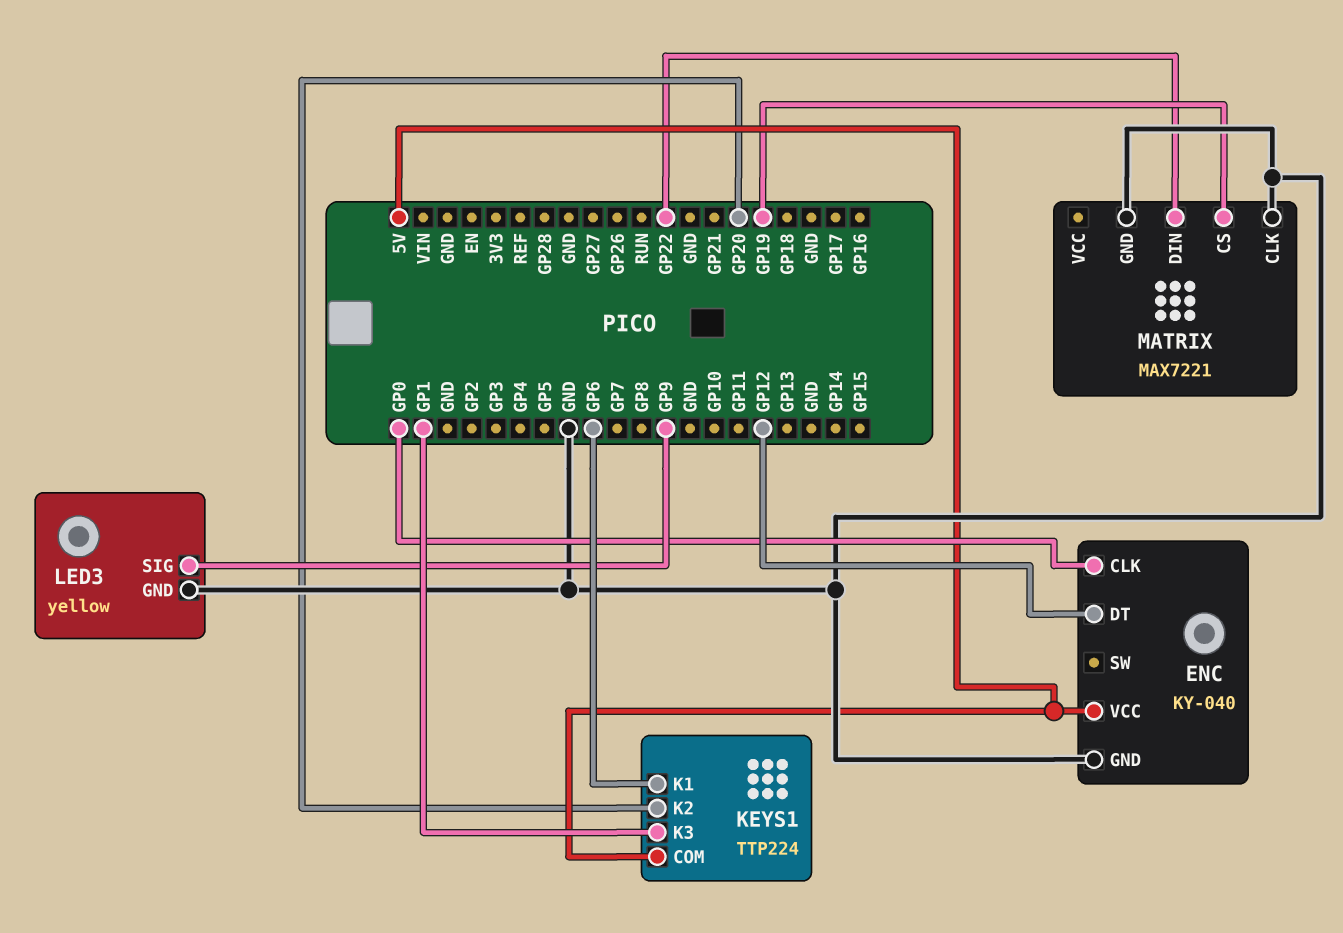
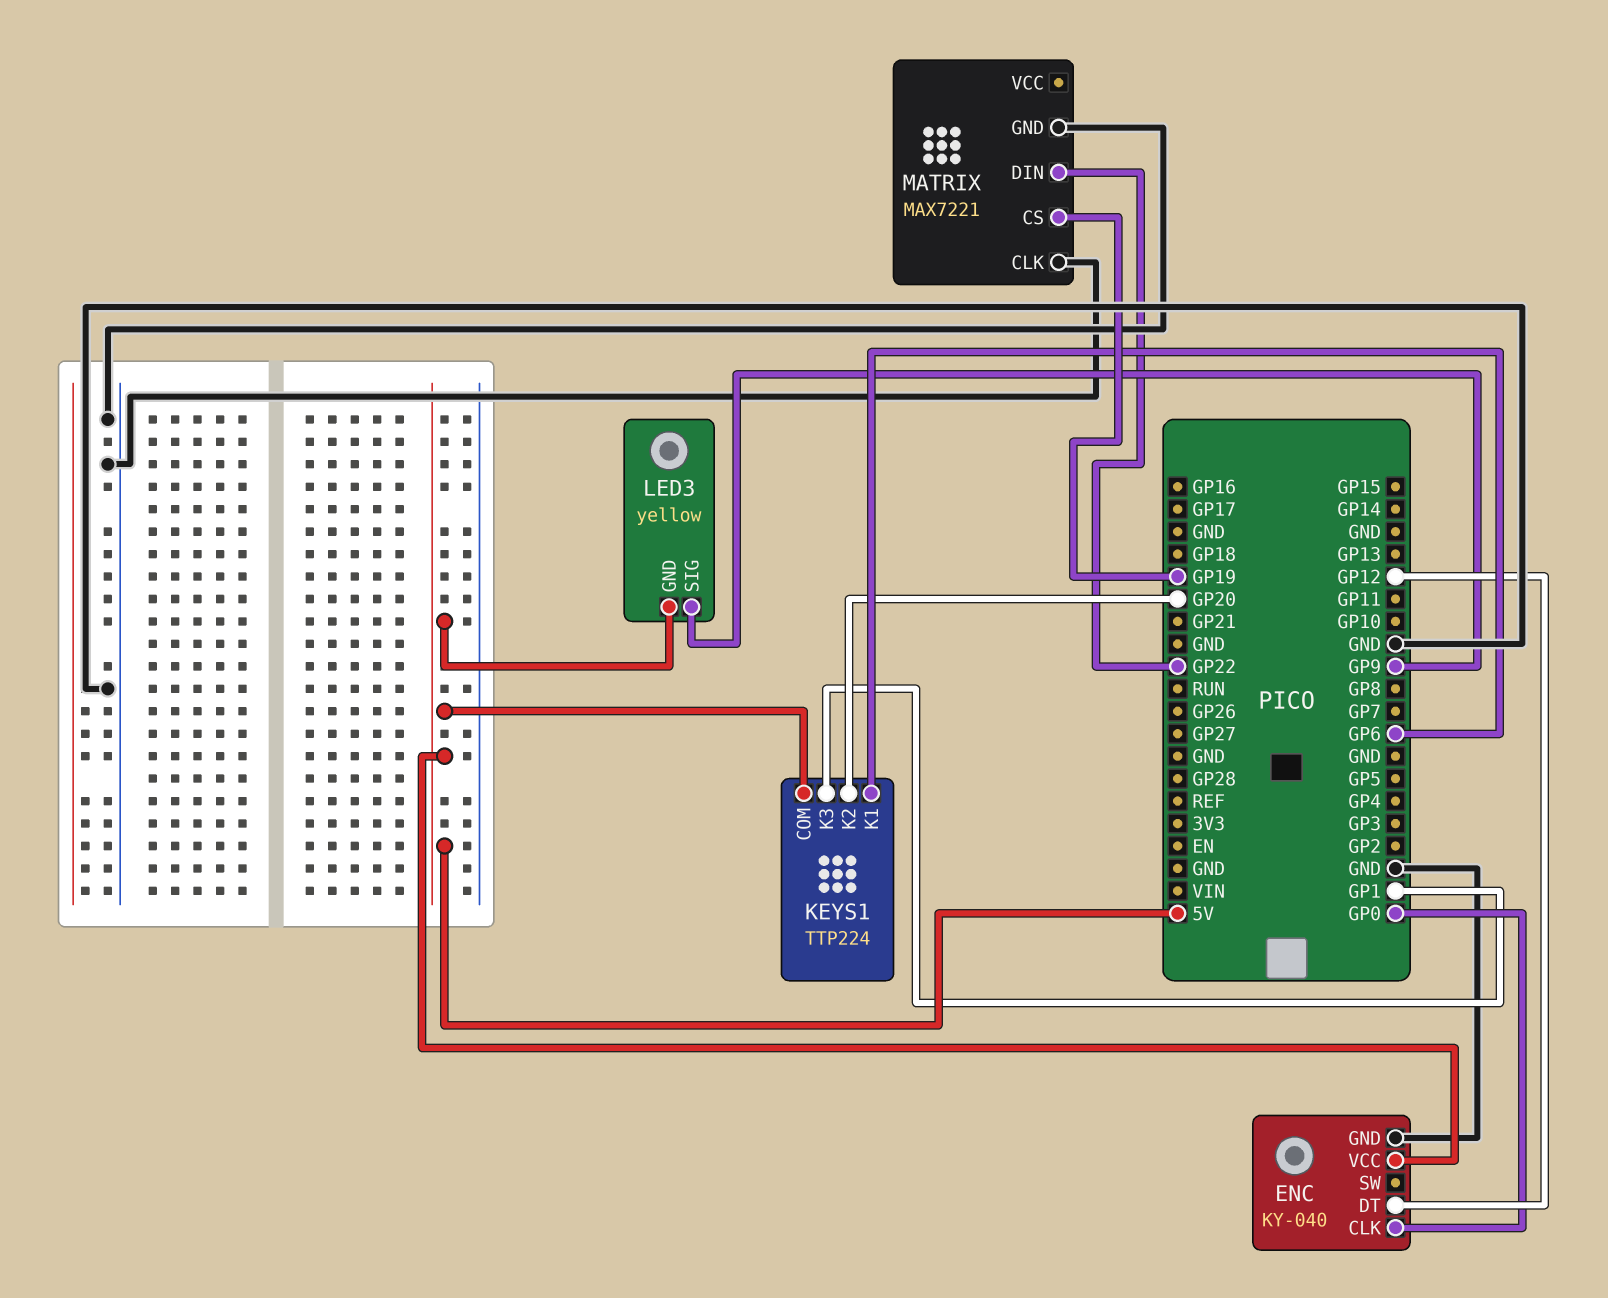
LED3 pin GND: GND -> 5V

